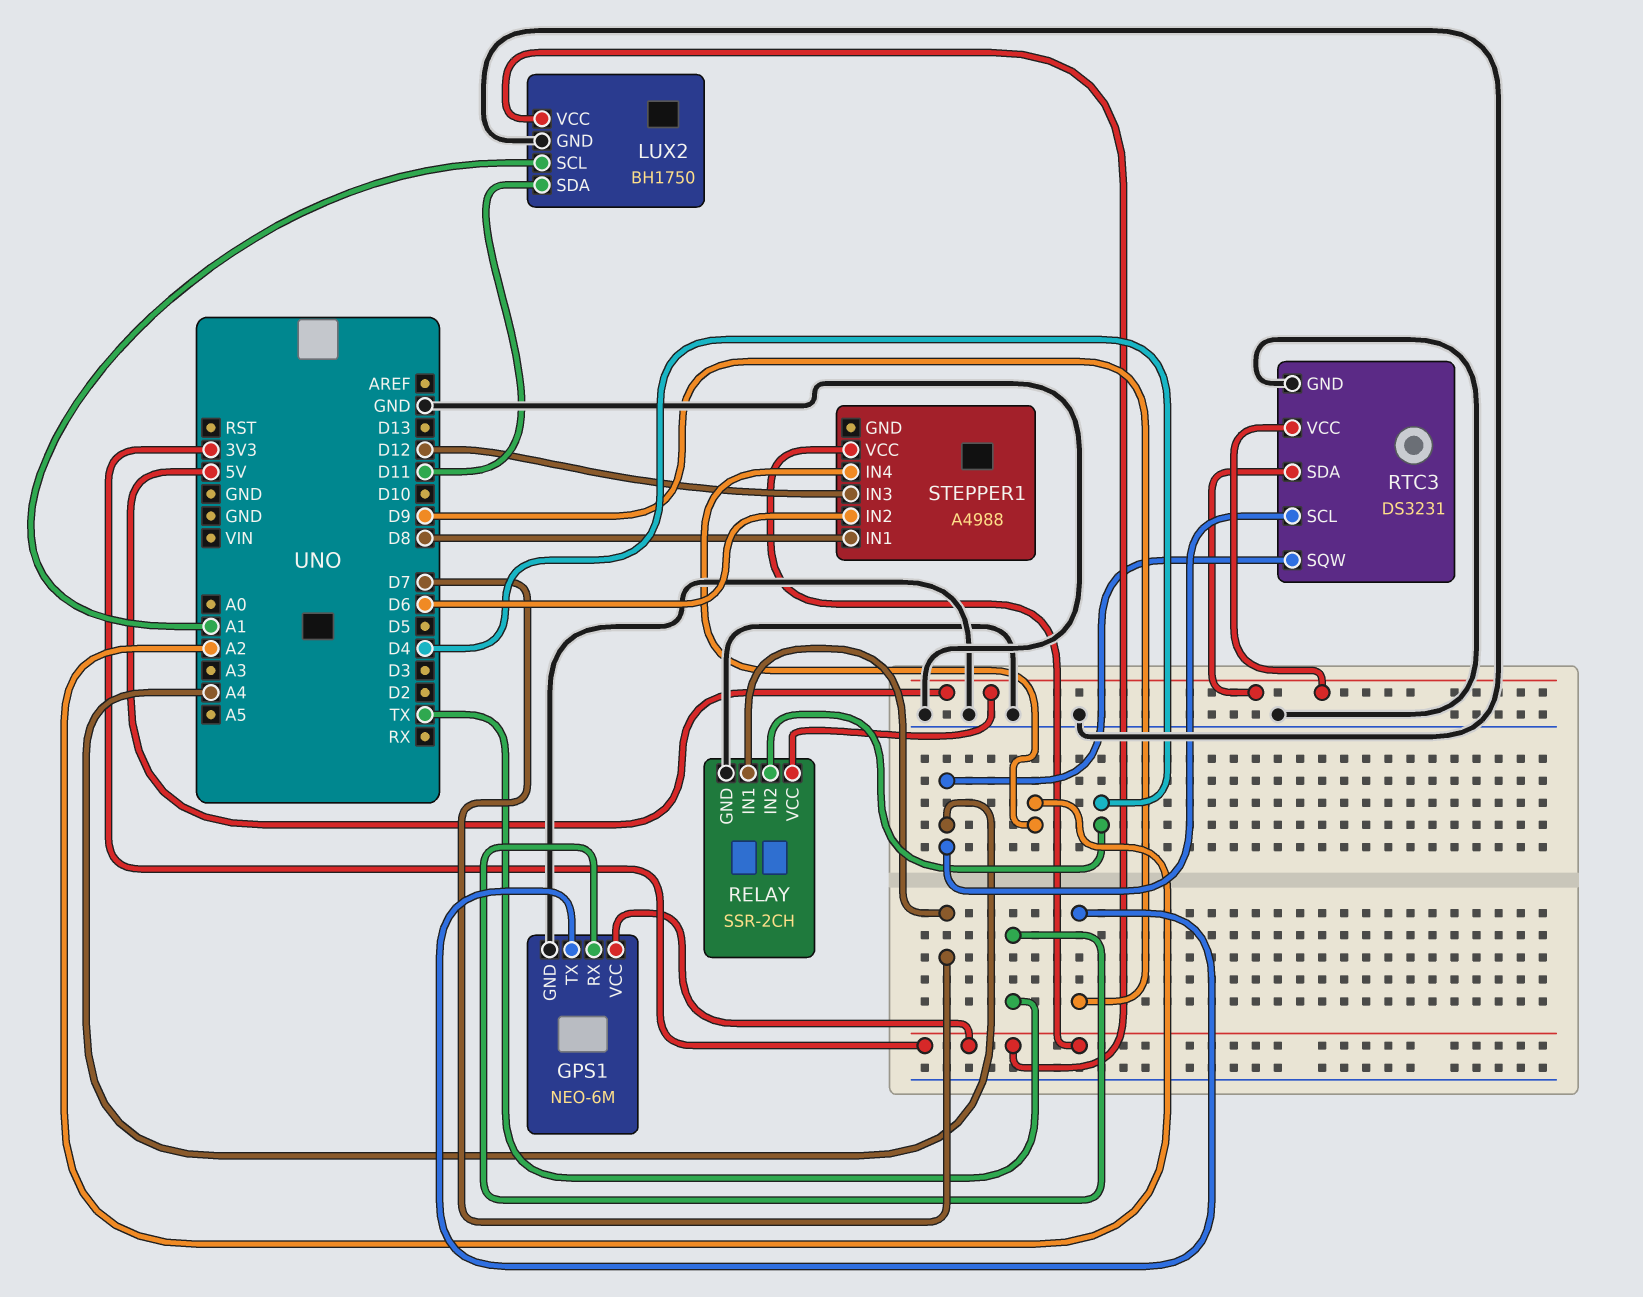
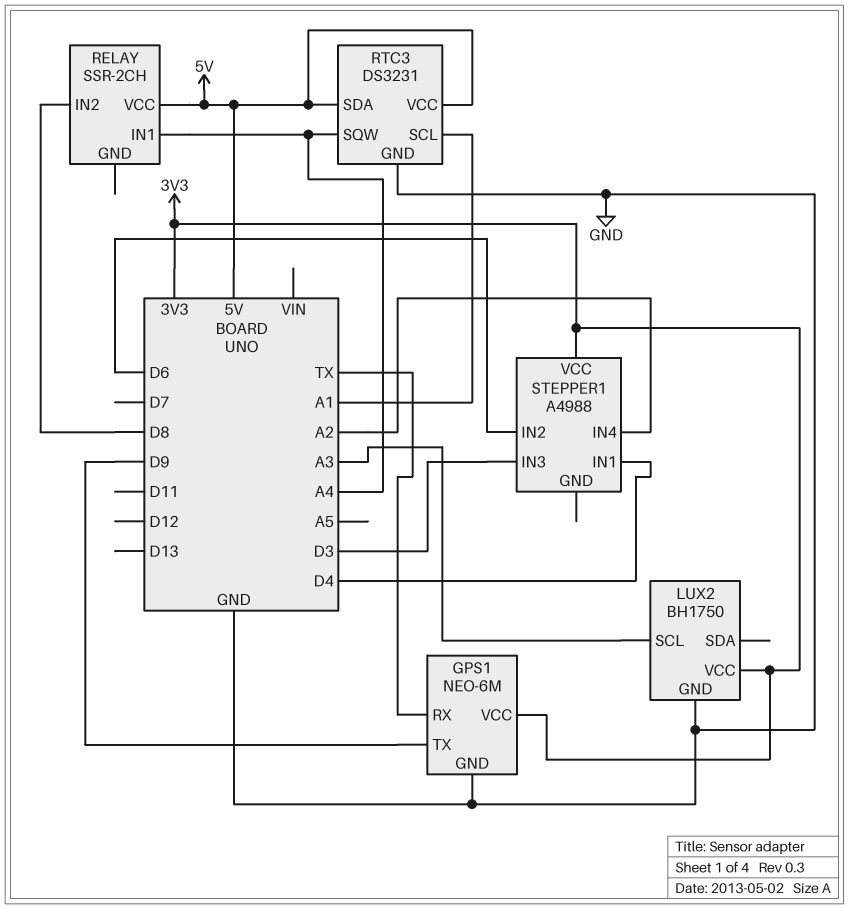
LUX2 pin SCL: A1 -> A3
LUX2 pin SDA: D11 -> none
RELAY pin GND: GND -> none
RELAY pin IN1: D7 -> A4
RELAY pin IN2: D4 -> D8
RTC3 pin SCL: A4 -> A1
STEPPER1 pin IN1: D8 -> D4
STEPPER1 pin IN3: D12 -> D3

